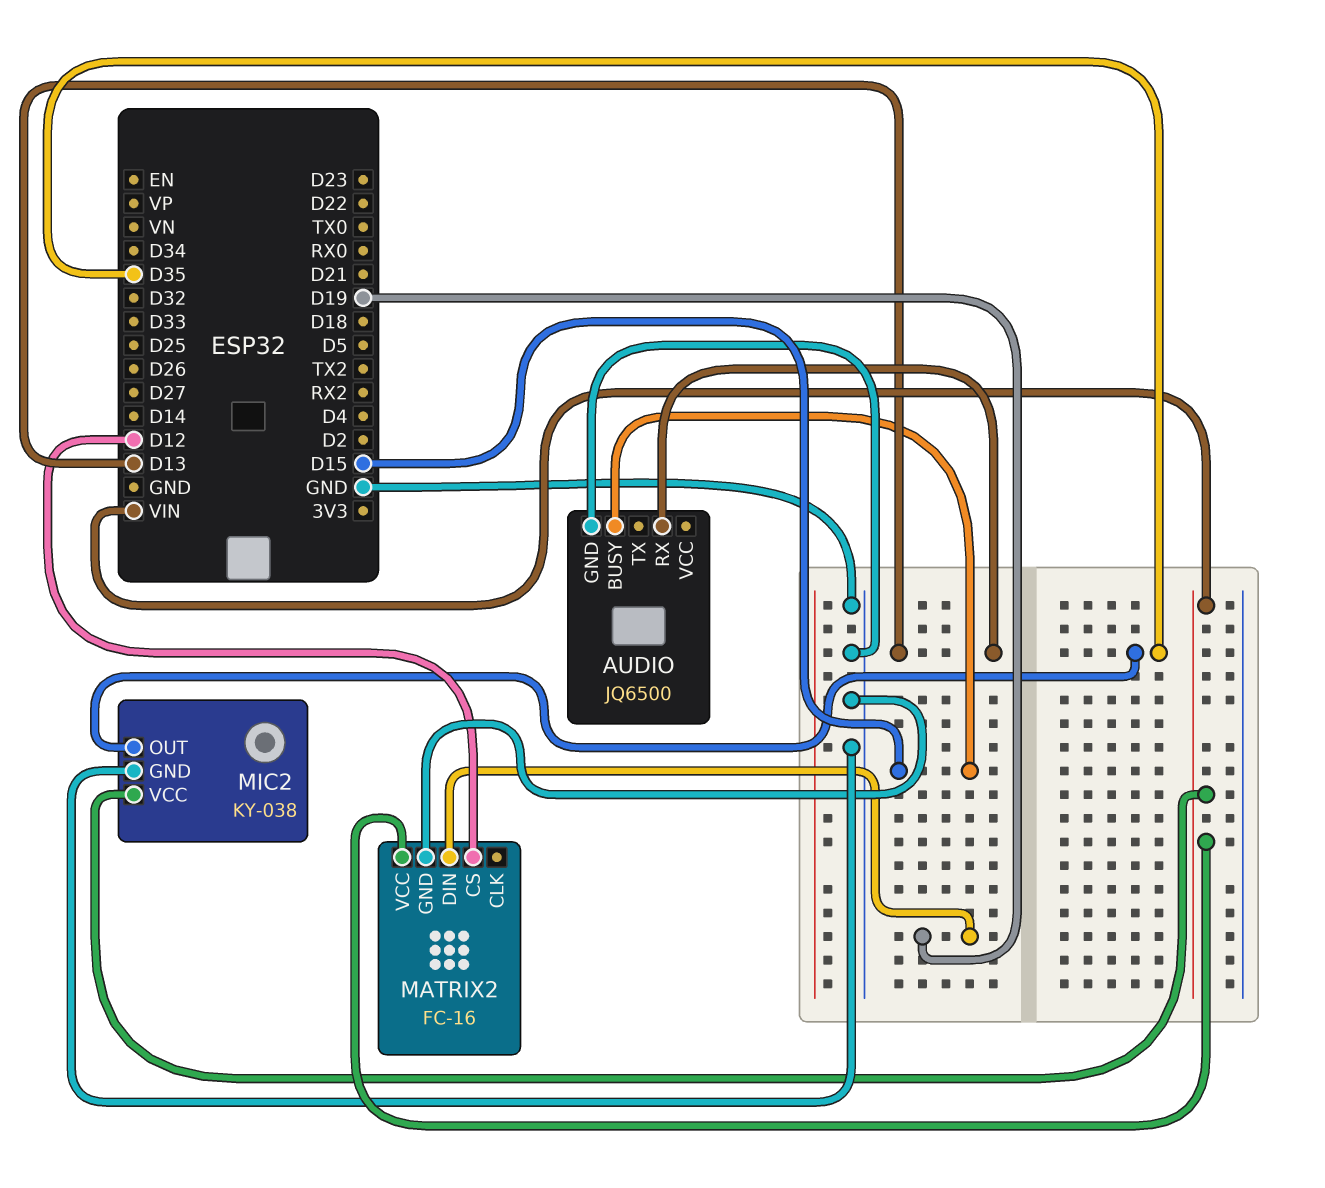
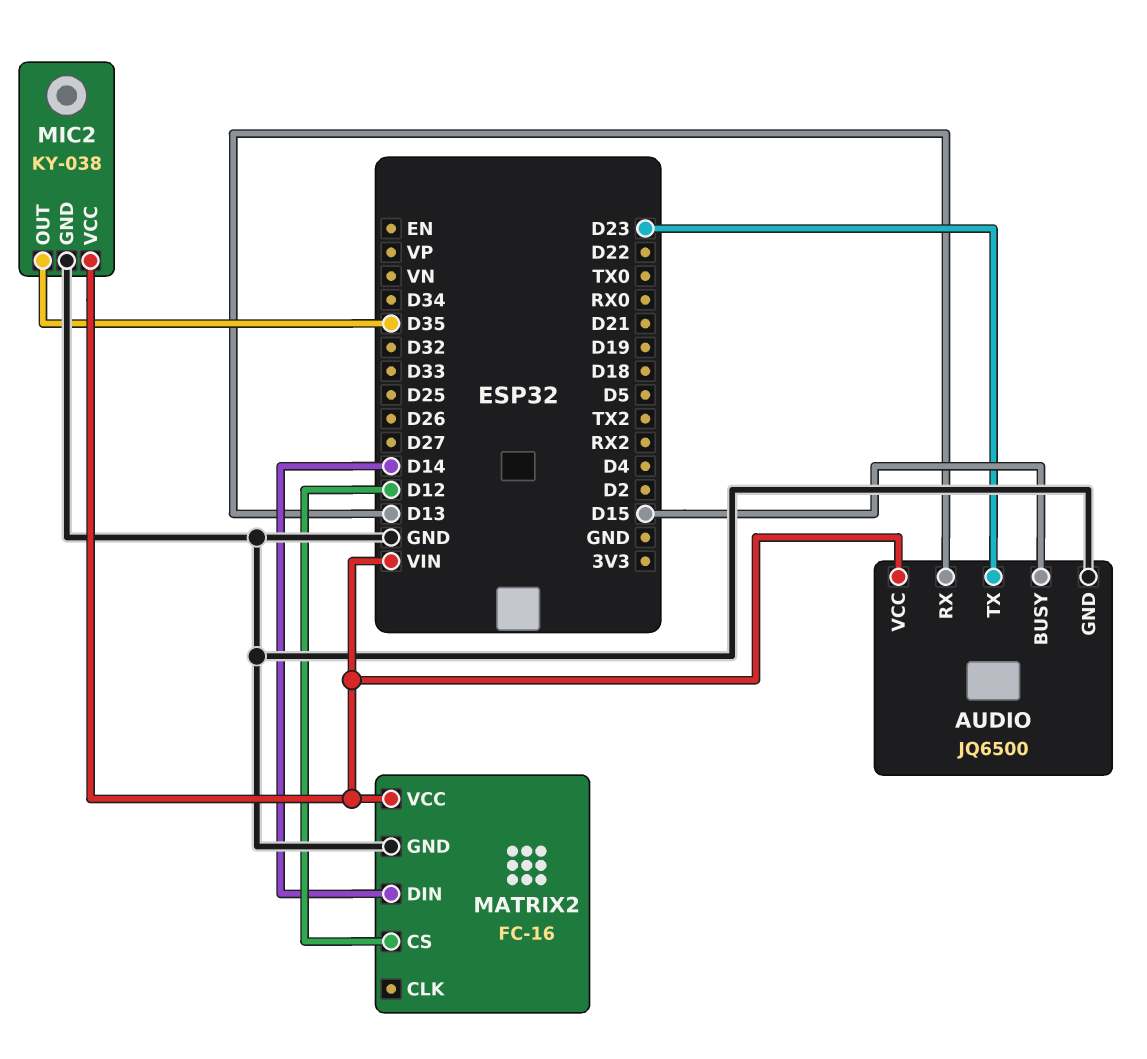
AUDIO pin TX: none -> D23
AUDIO pin VCC: none -> VIN
MATRIX2 pin DIN: D19 -> D14

